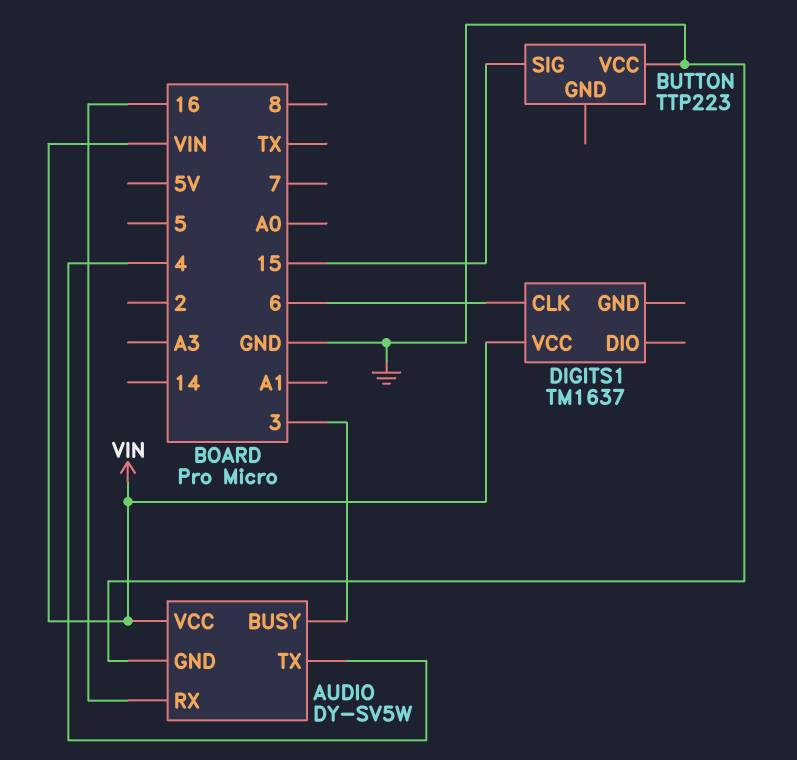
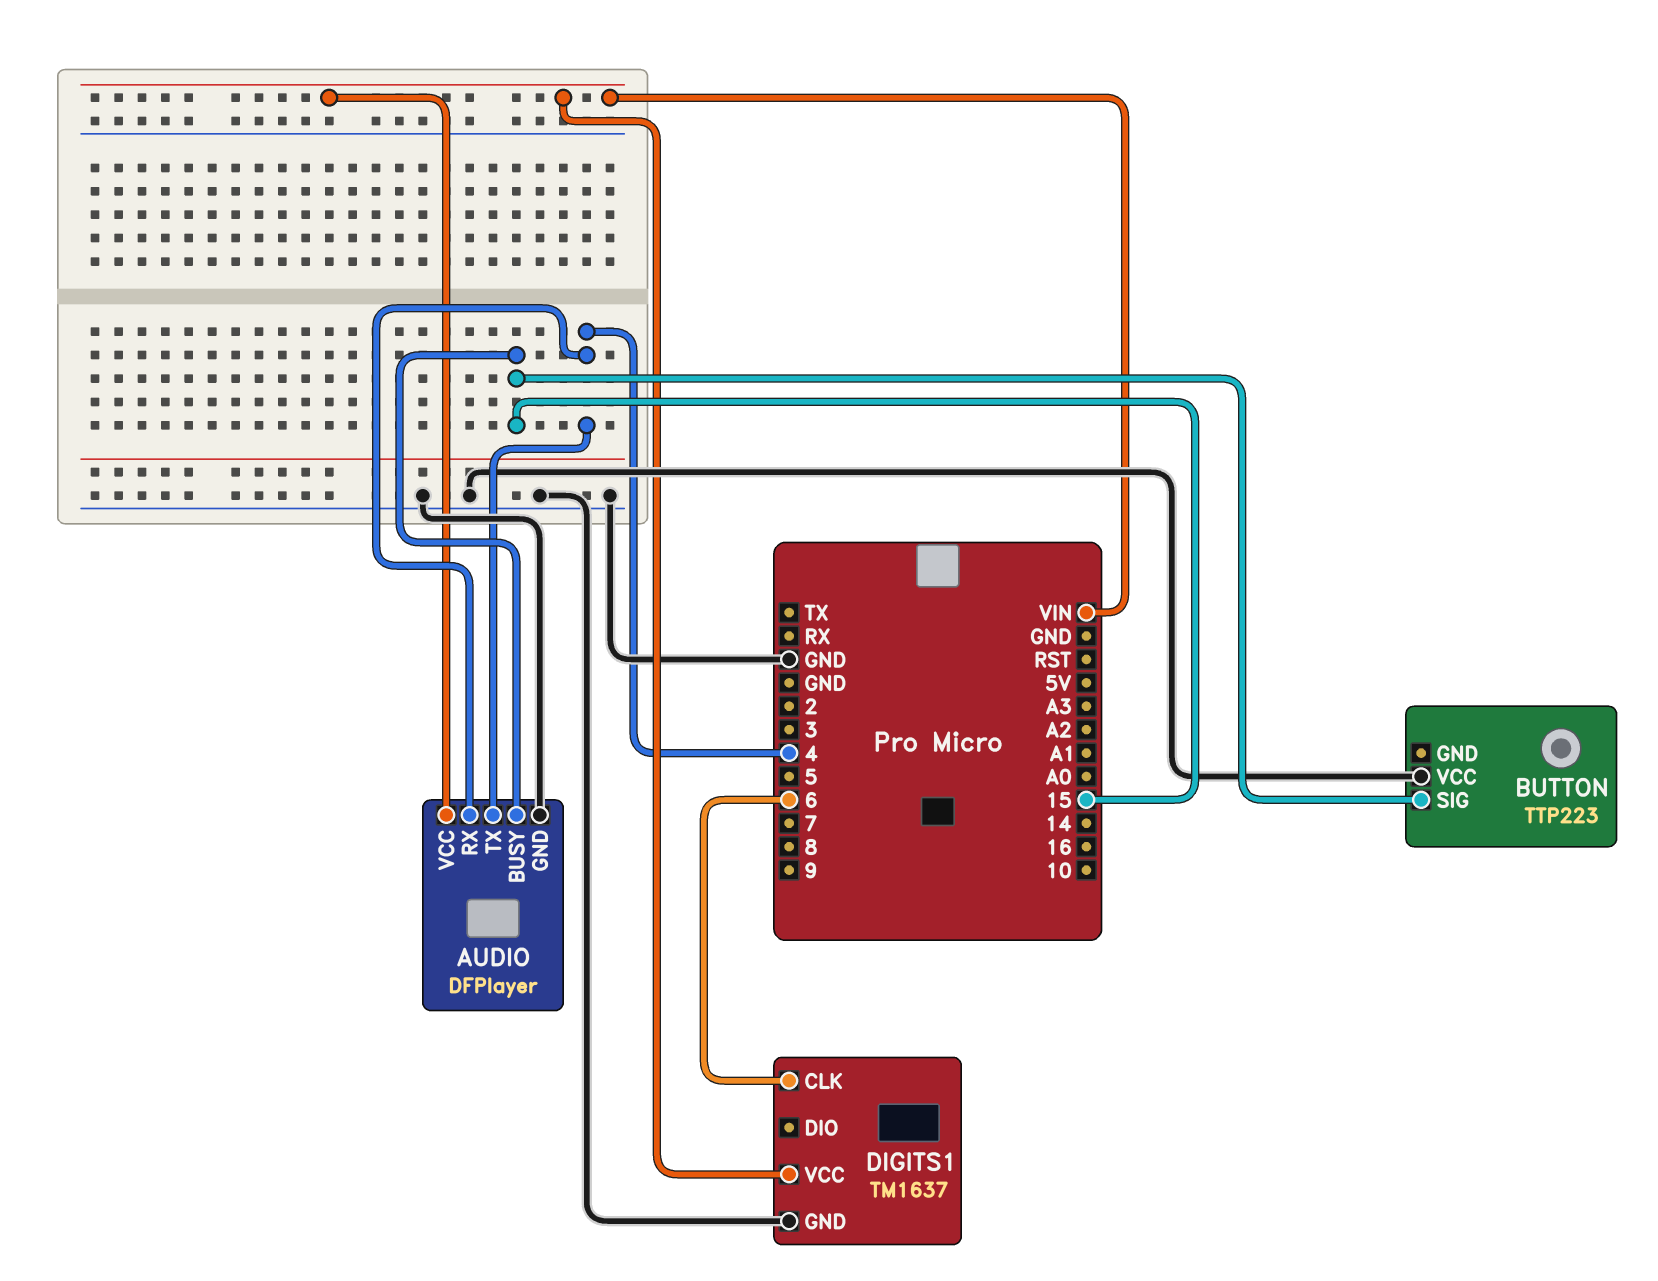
AUDIO: DY-SV5W -> DFPlayer
AUDIO pin BUSY: 3 -> 15
AUDIO pin RX: 16 -> 4
DIGITS1 pin GND: none -> GND

